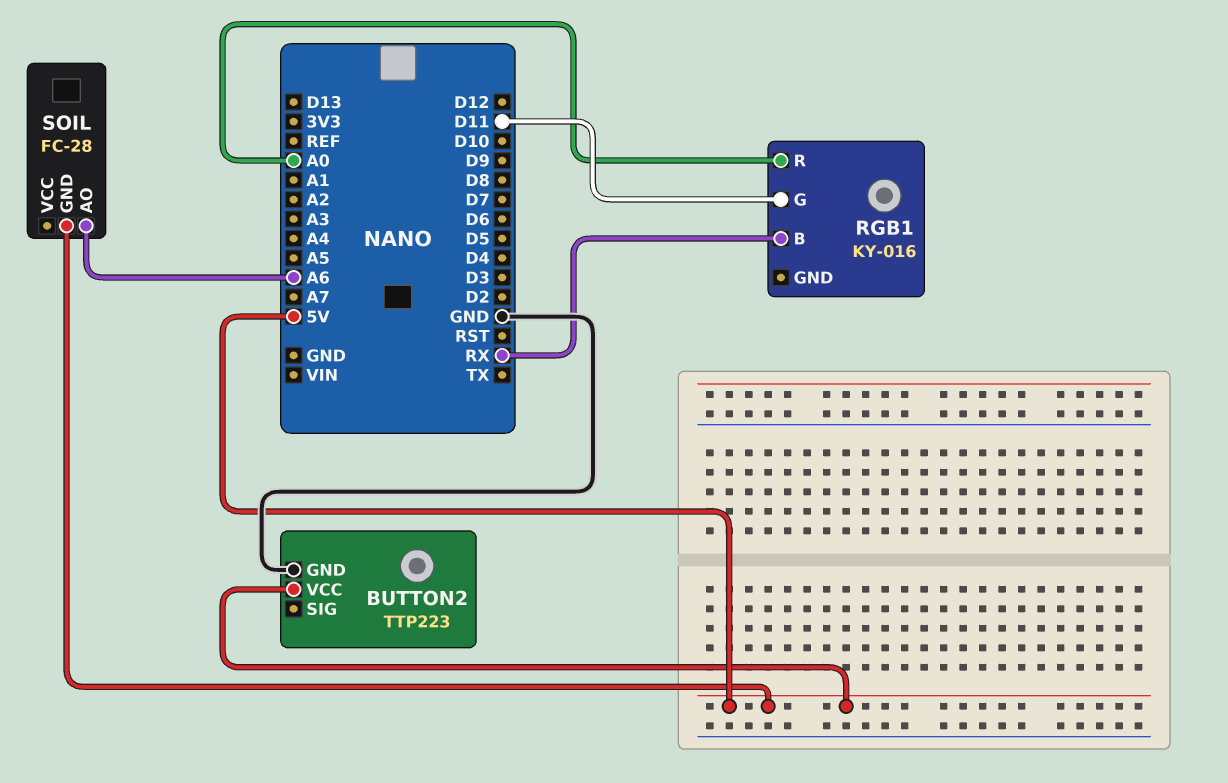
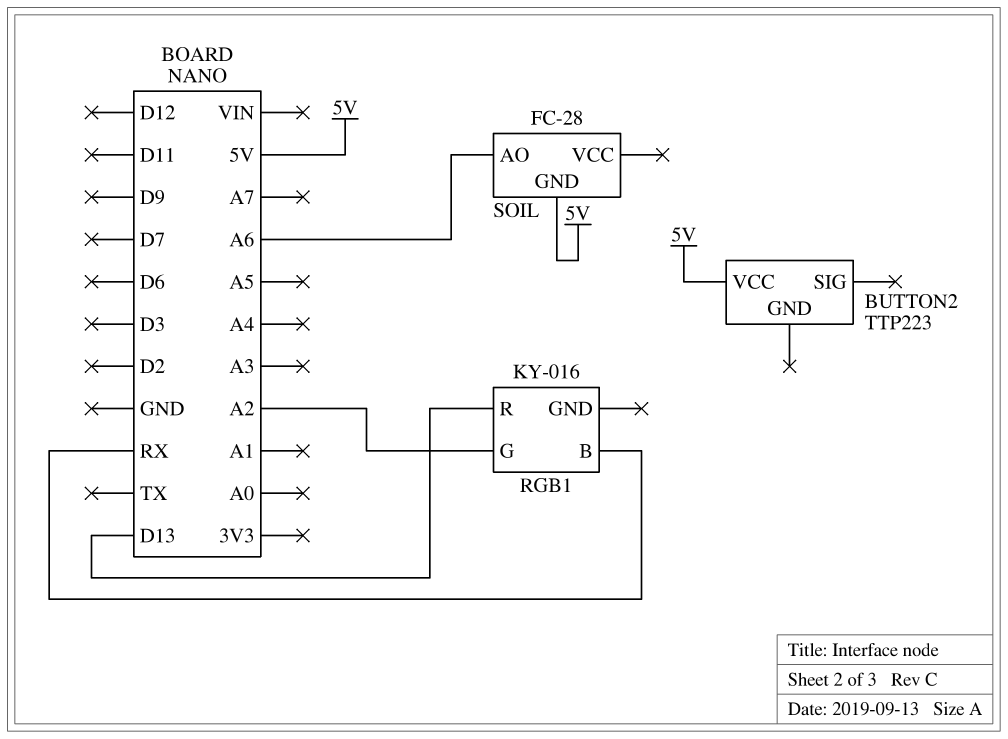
BUTTON2 pin GND: GND -> none
RGB1 pin G: D11 -> A2
RGB1 pin R: A0 -> D13

